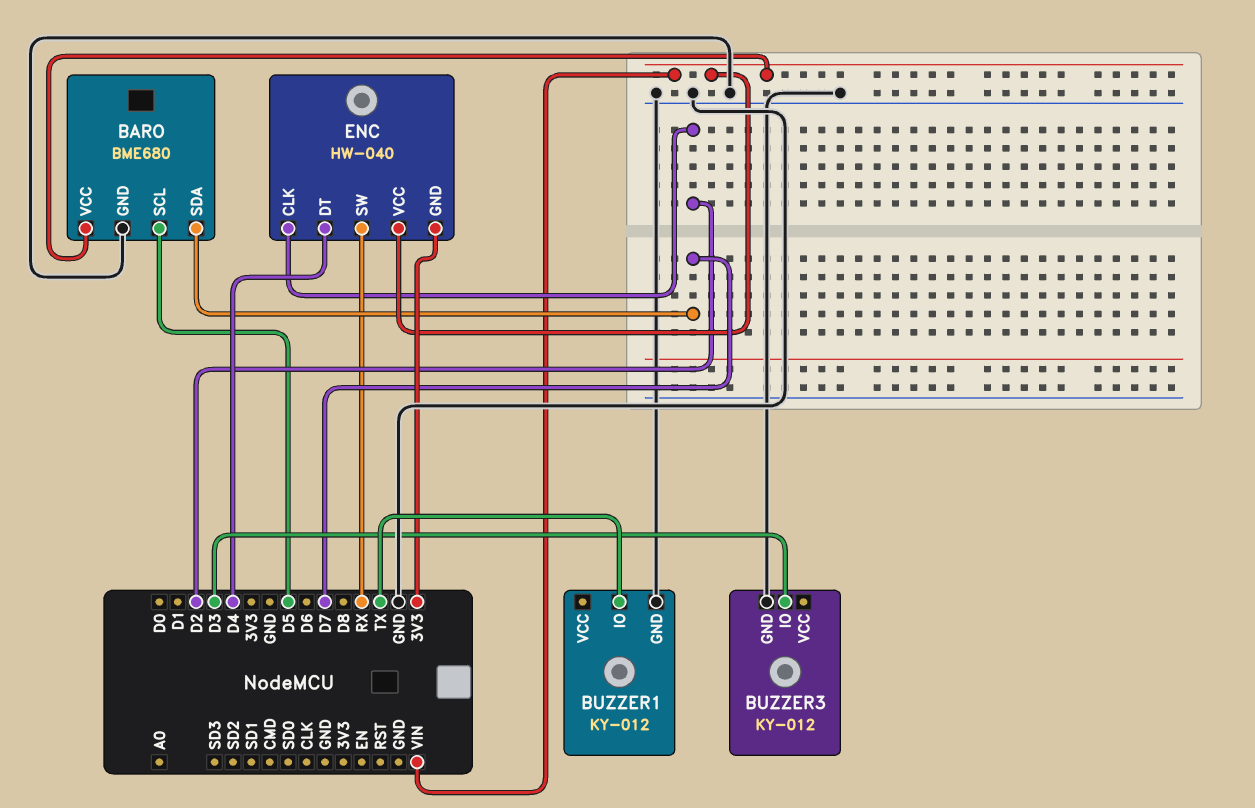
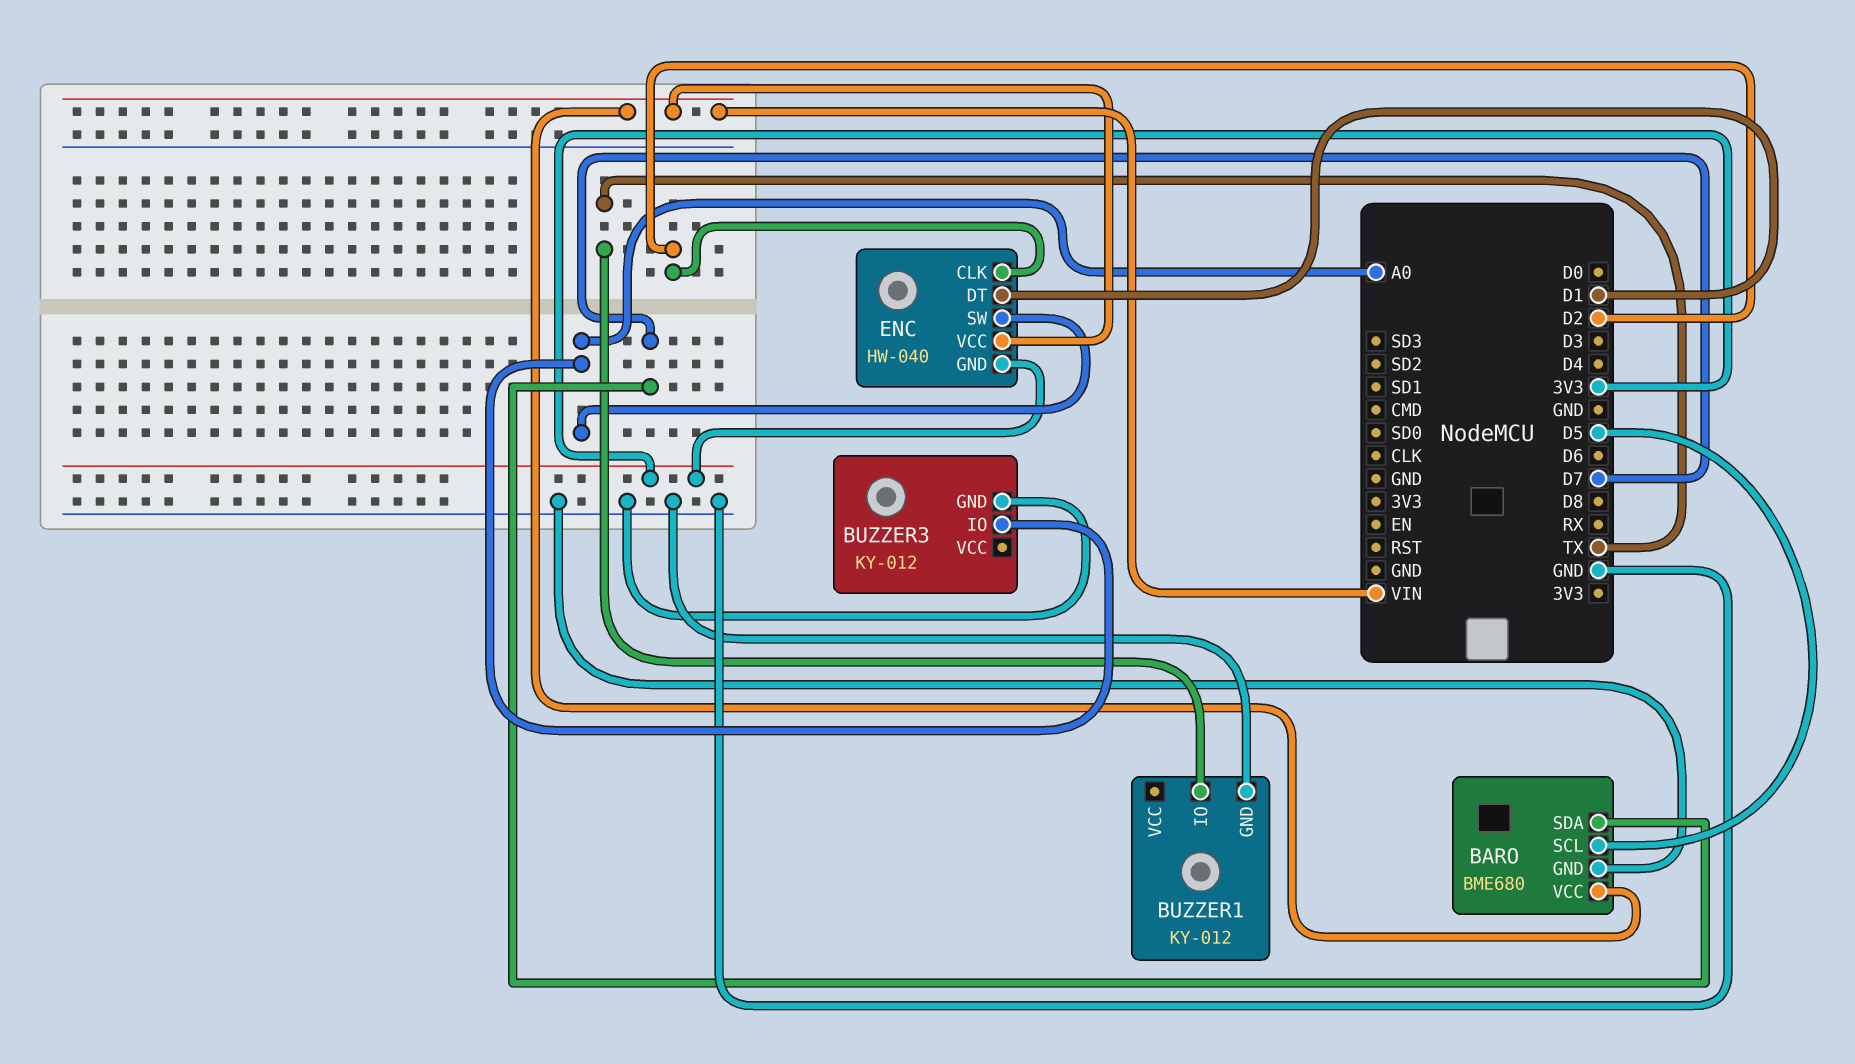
BUZZER3 pin IO: D3 -> A0
ENC pin DT: D4 -> D1
ENC pin SW: RX -> A0

